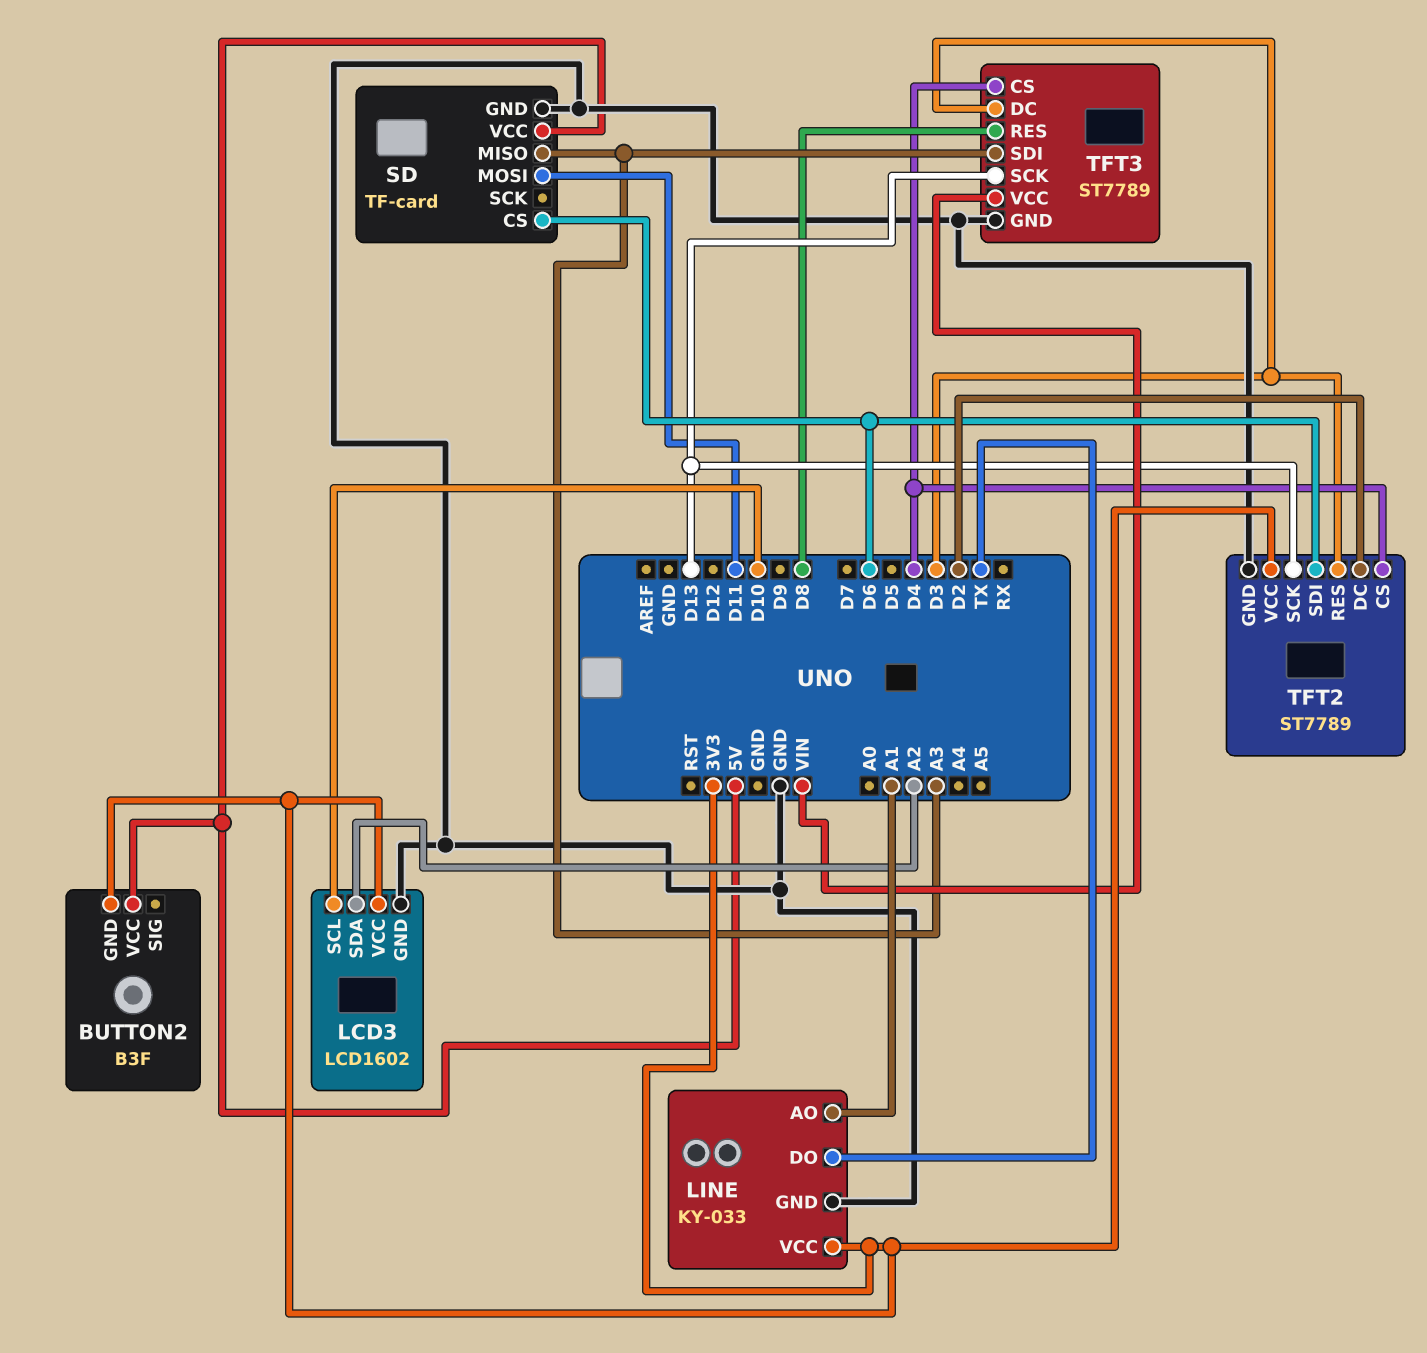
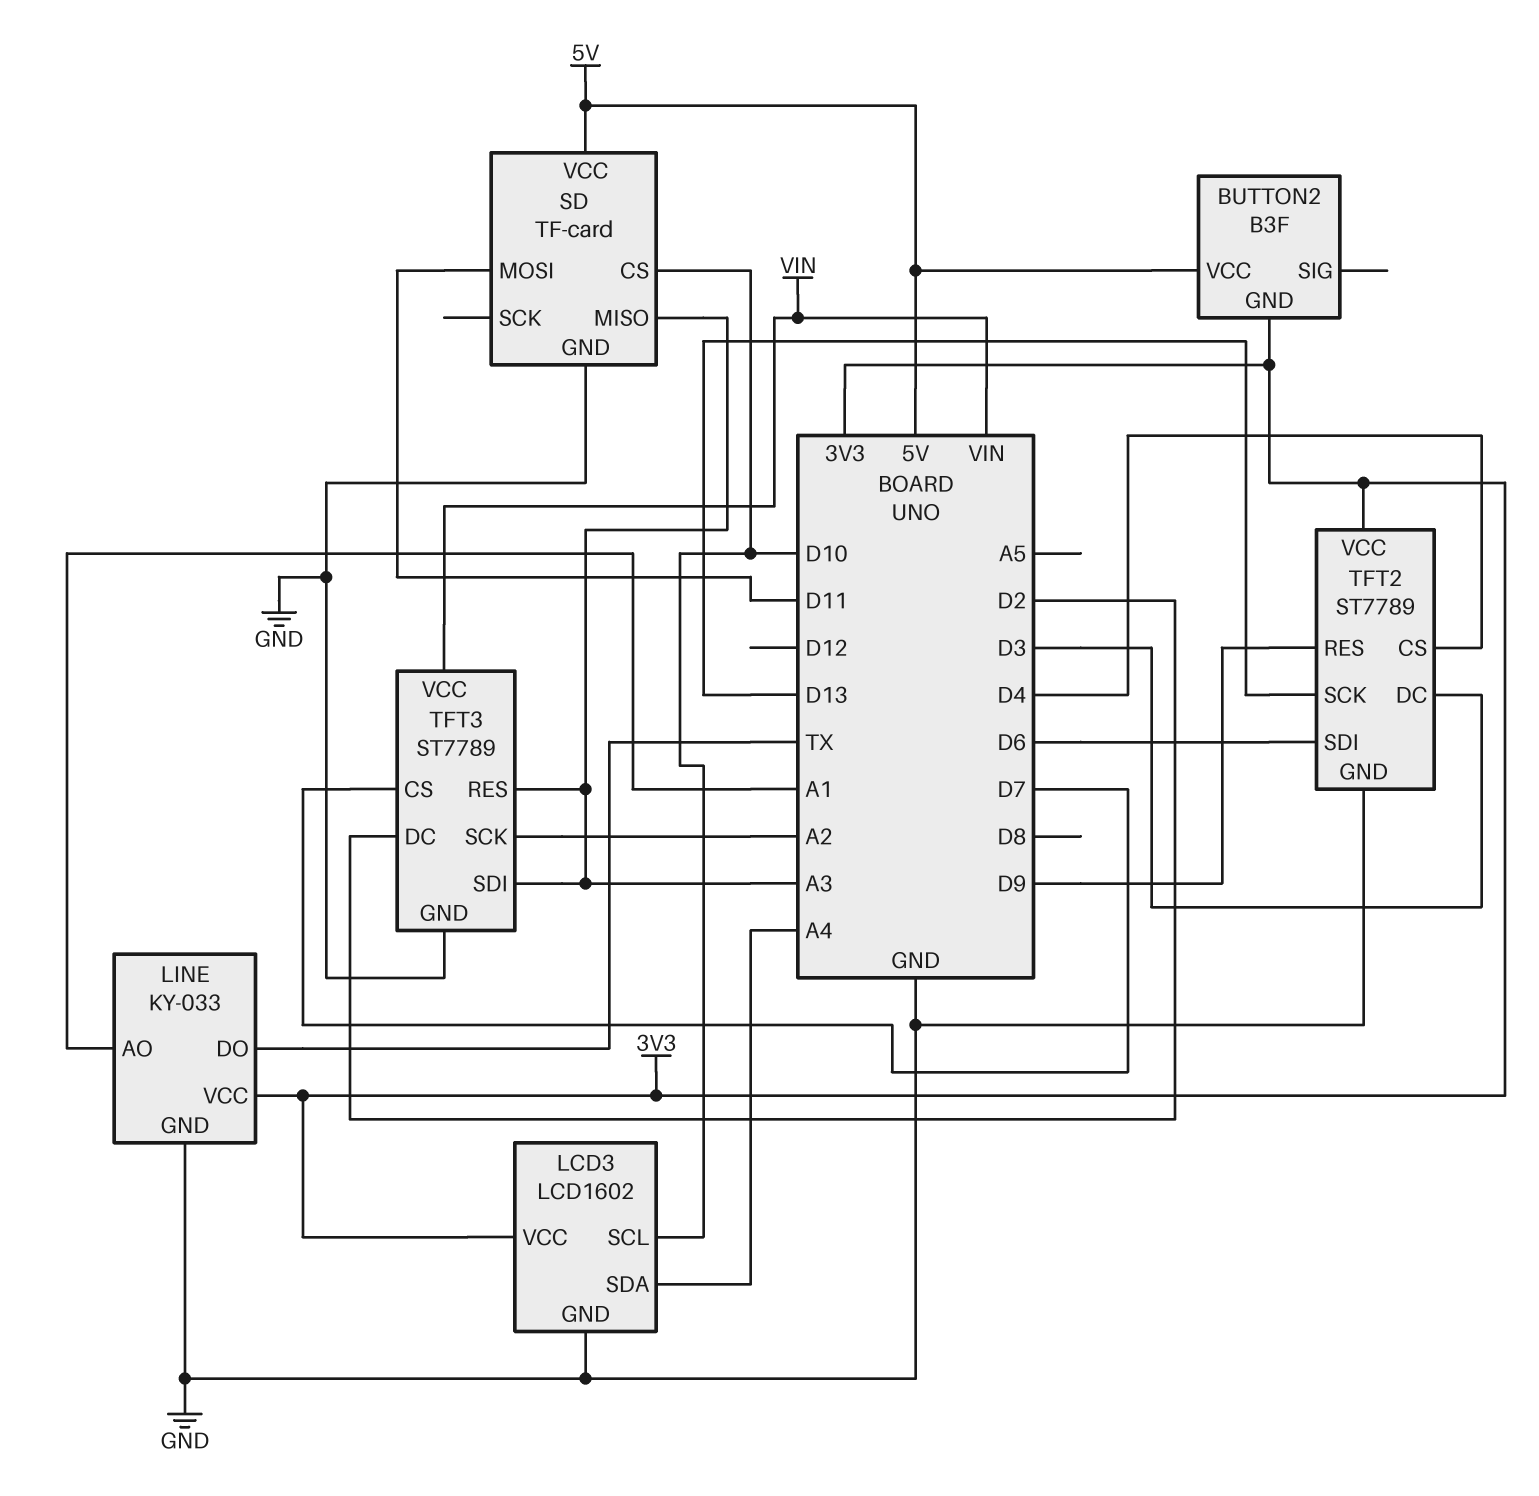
LCD3 pin SDA: A2 -> A4
SD pin CS: D6 -> D10
TFT2 pin DC: D2 -> D3
TFT2 pin RES: D3 -> D9
TFT3 pin CS: D4 -> D7
TFT3 pin DC: D3 -> D2
TFT3 pin RES: D8 -> A3
TFT3 pin SCK: D13 -> A2

